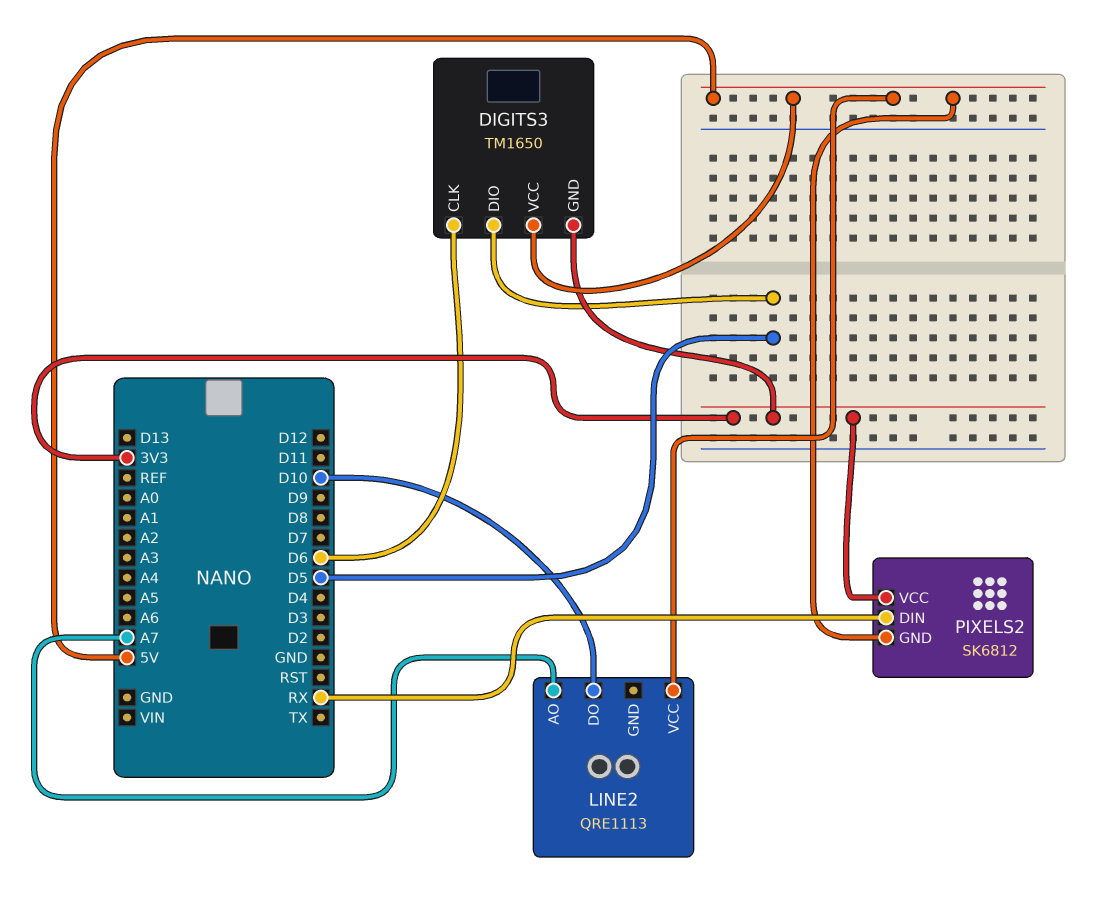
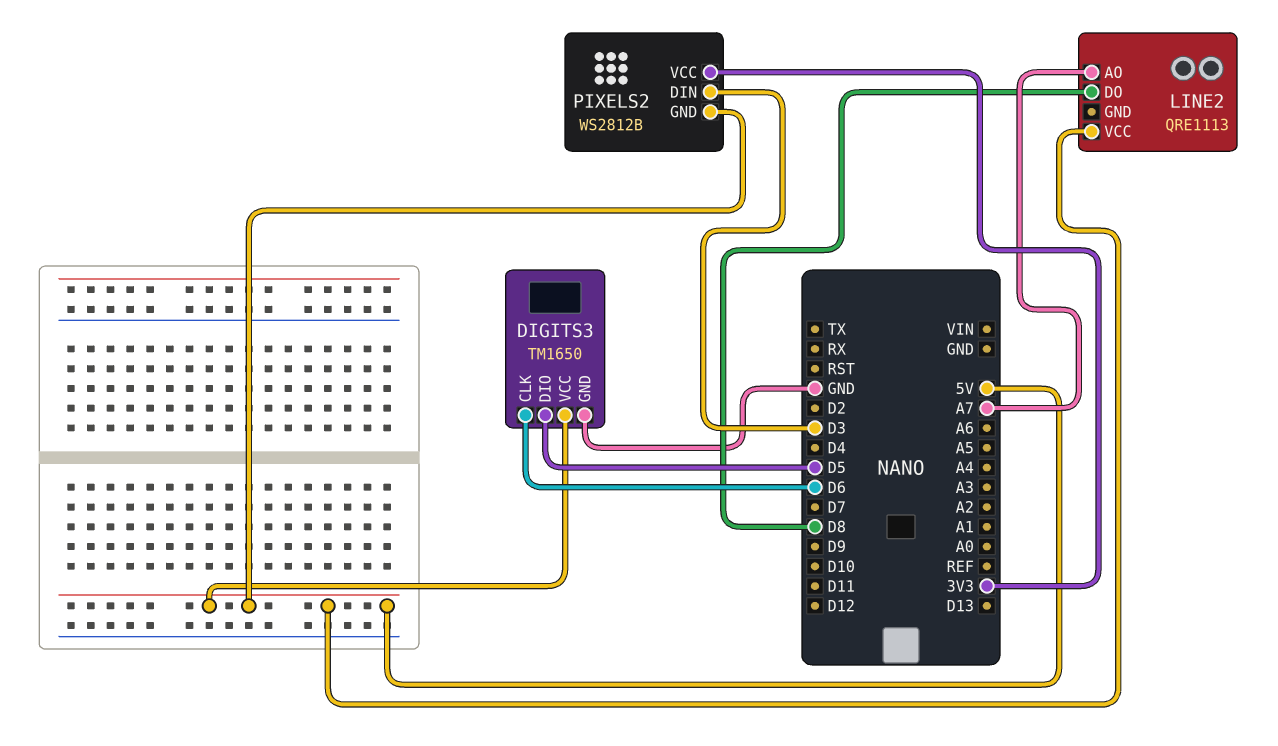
DIGITS3 pin GND: 3V3 -> GND
LINE2 pin DO: D10 -> D8
PIXELS2: SK6812 -> WS2812B
PIXELS2 pin DIN: RX -> D3

